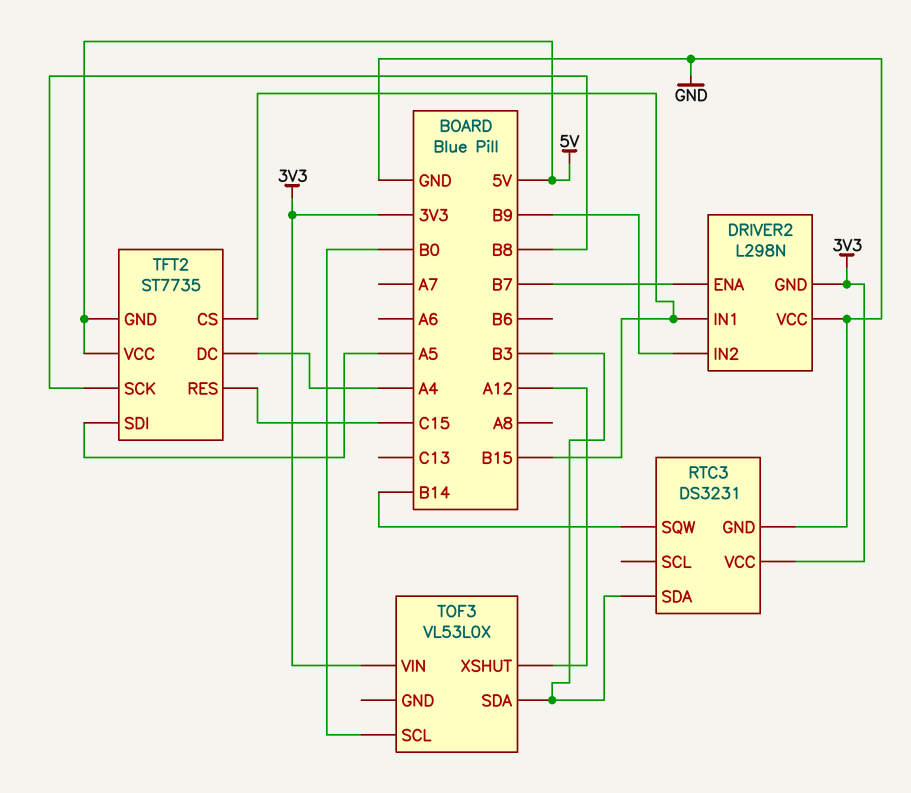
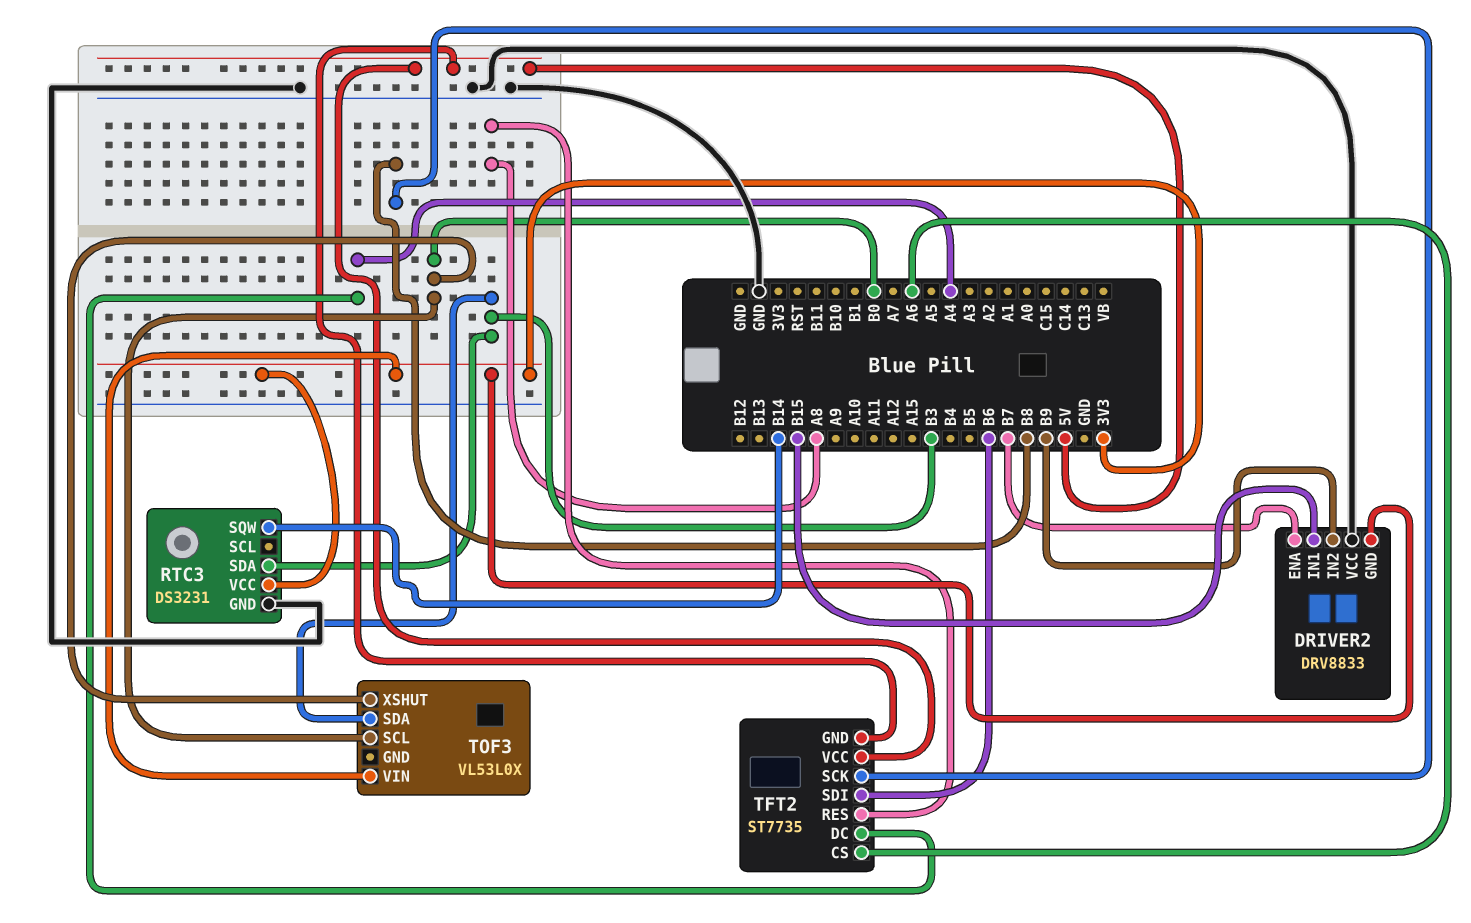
DRIVER2: L298N -> DRV8833
TFT2 pin CS: B15 -> A6
TFT2 pin RES: C15 -> A8
TFT2 pin SDI: A5 -> B6
TOF3 pin XSHUT: A12 -> B0

